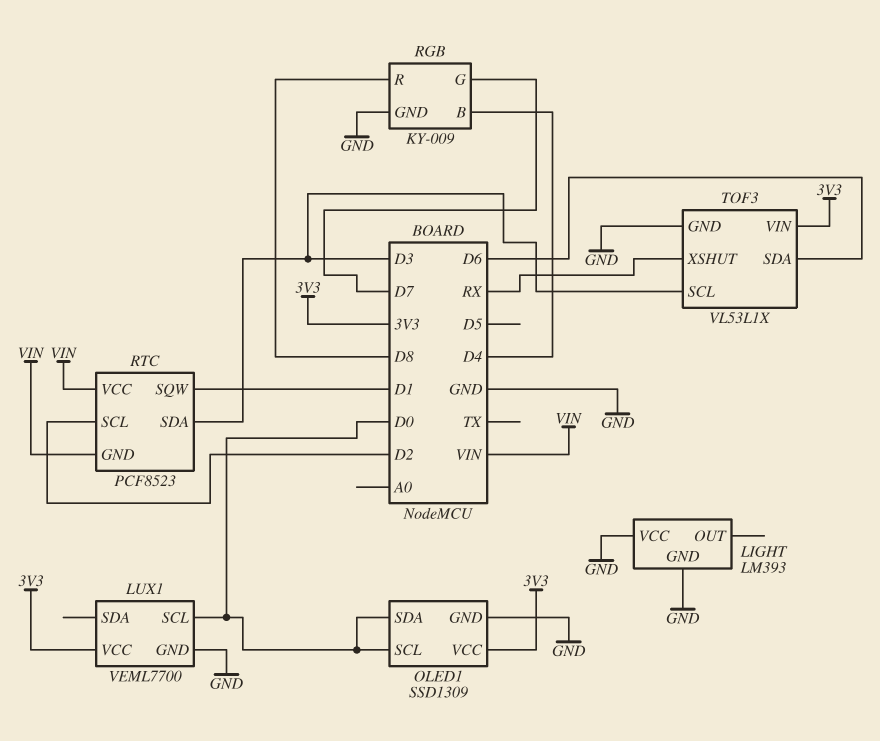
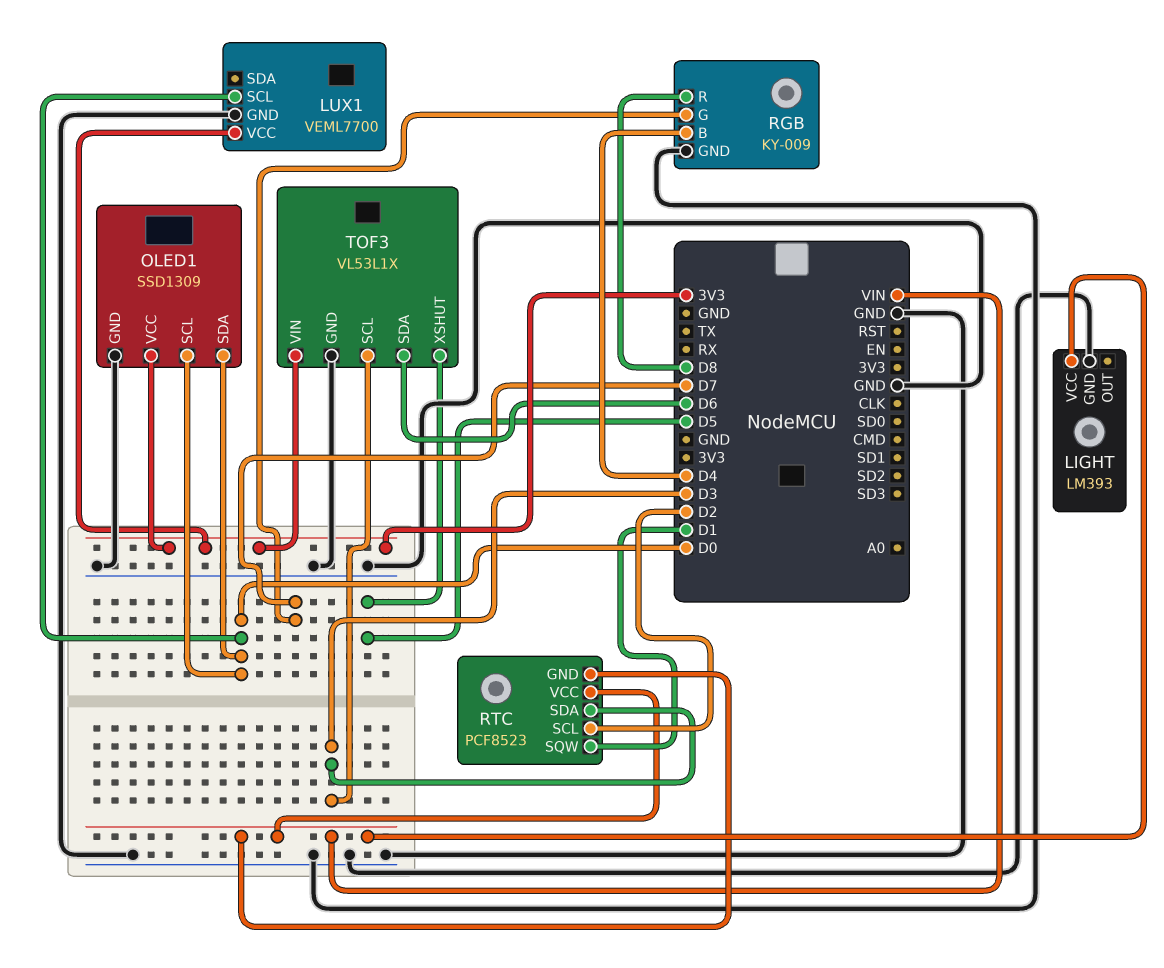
LIGHT pin VCC: GND -> VIN
TOF3 pin XSHUT: RX -> D5

